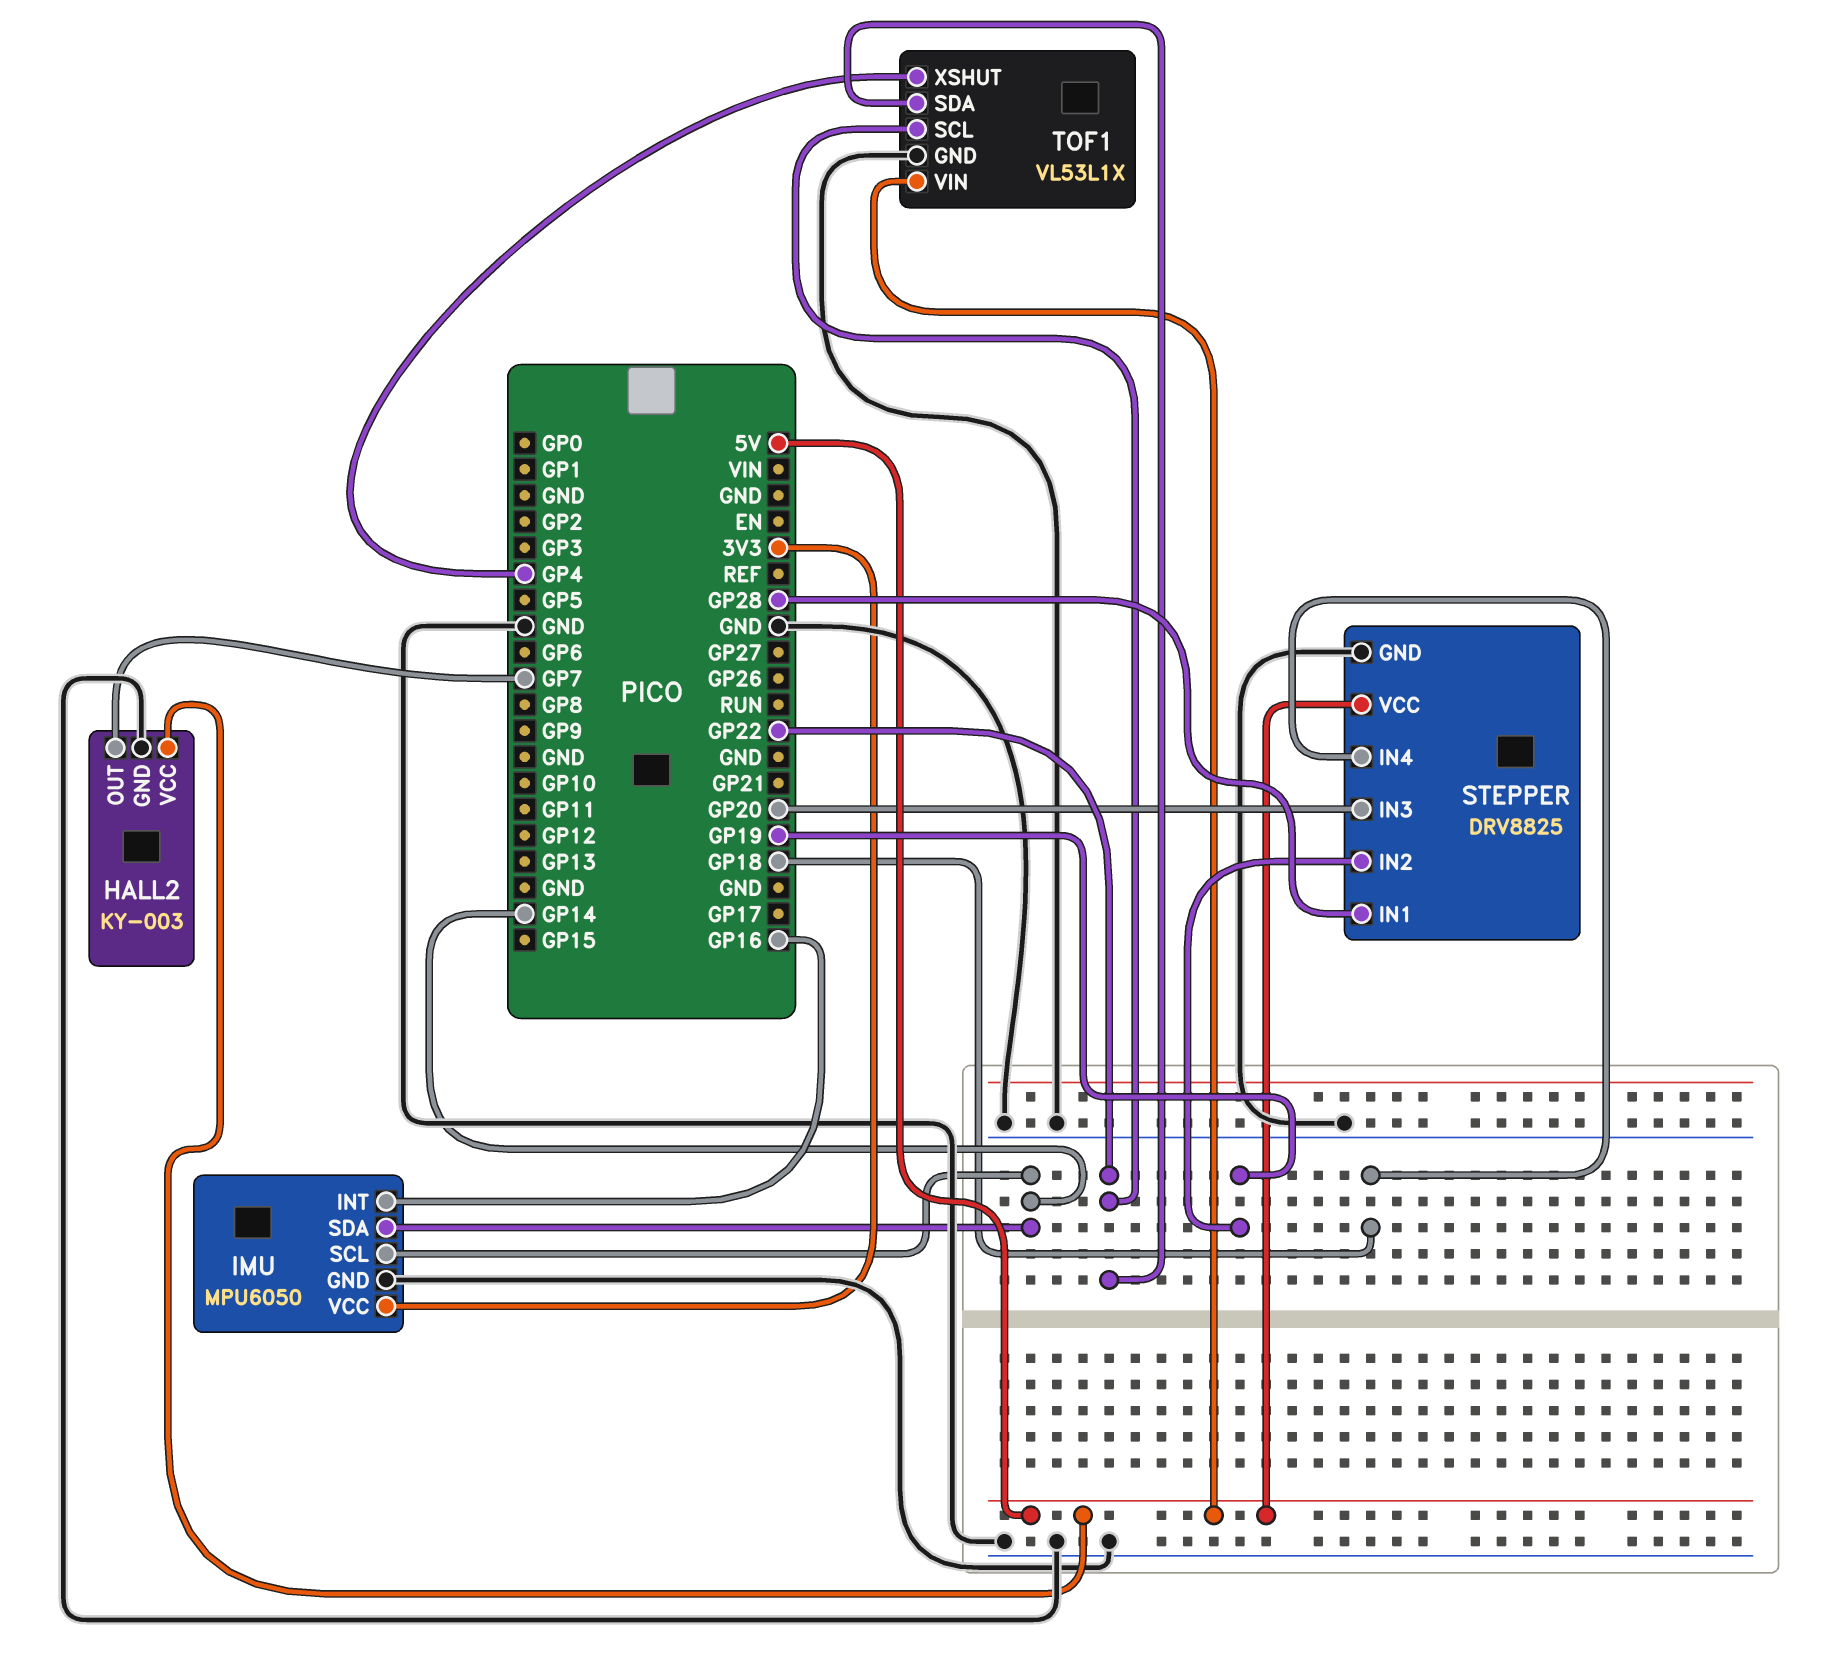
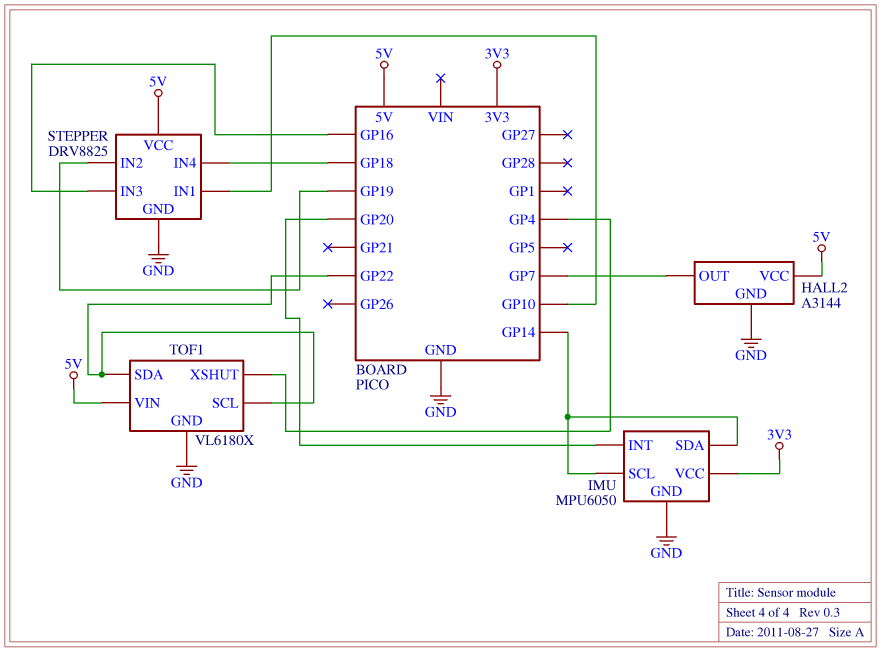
HALL2: KY-003 -> A3144
IMU pin INT: GP16 -> GP20
STEPPER pin IN1: GP28 -> GP10
STEPPER pin IN3: GP20 -> GP16
TOF1: VL53L1X -> VL6180X

